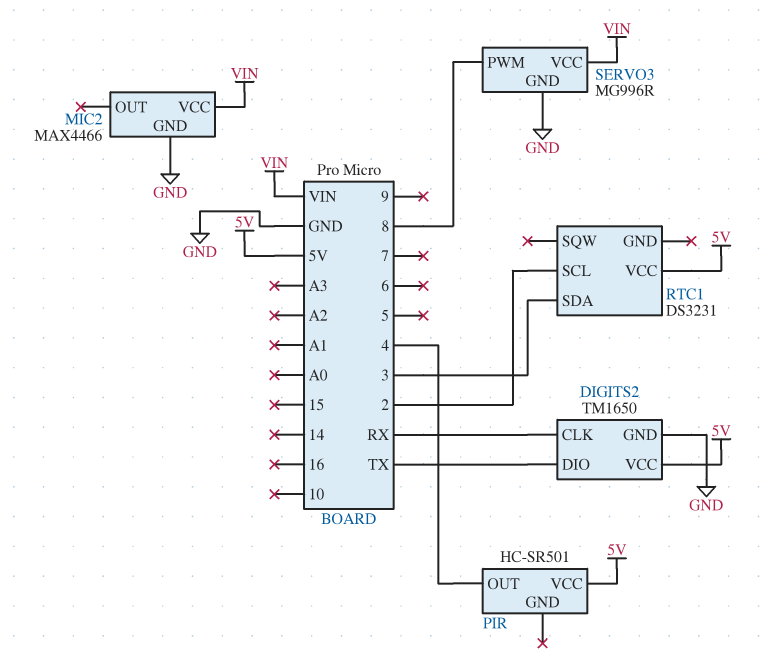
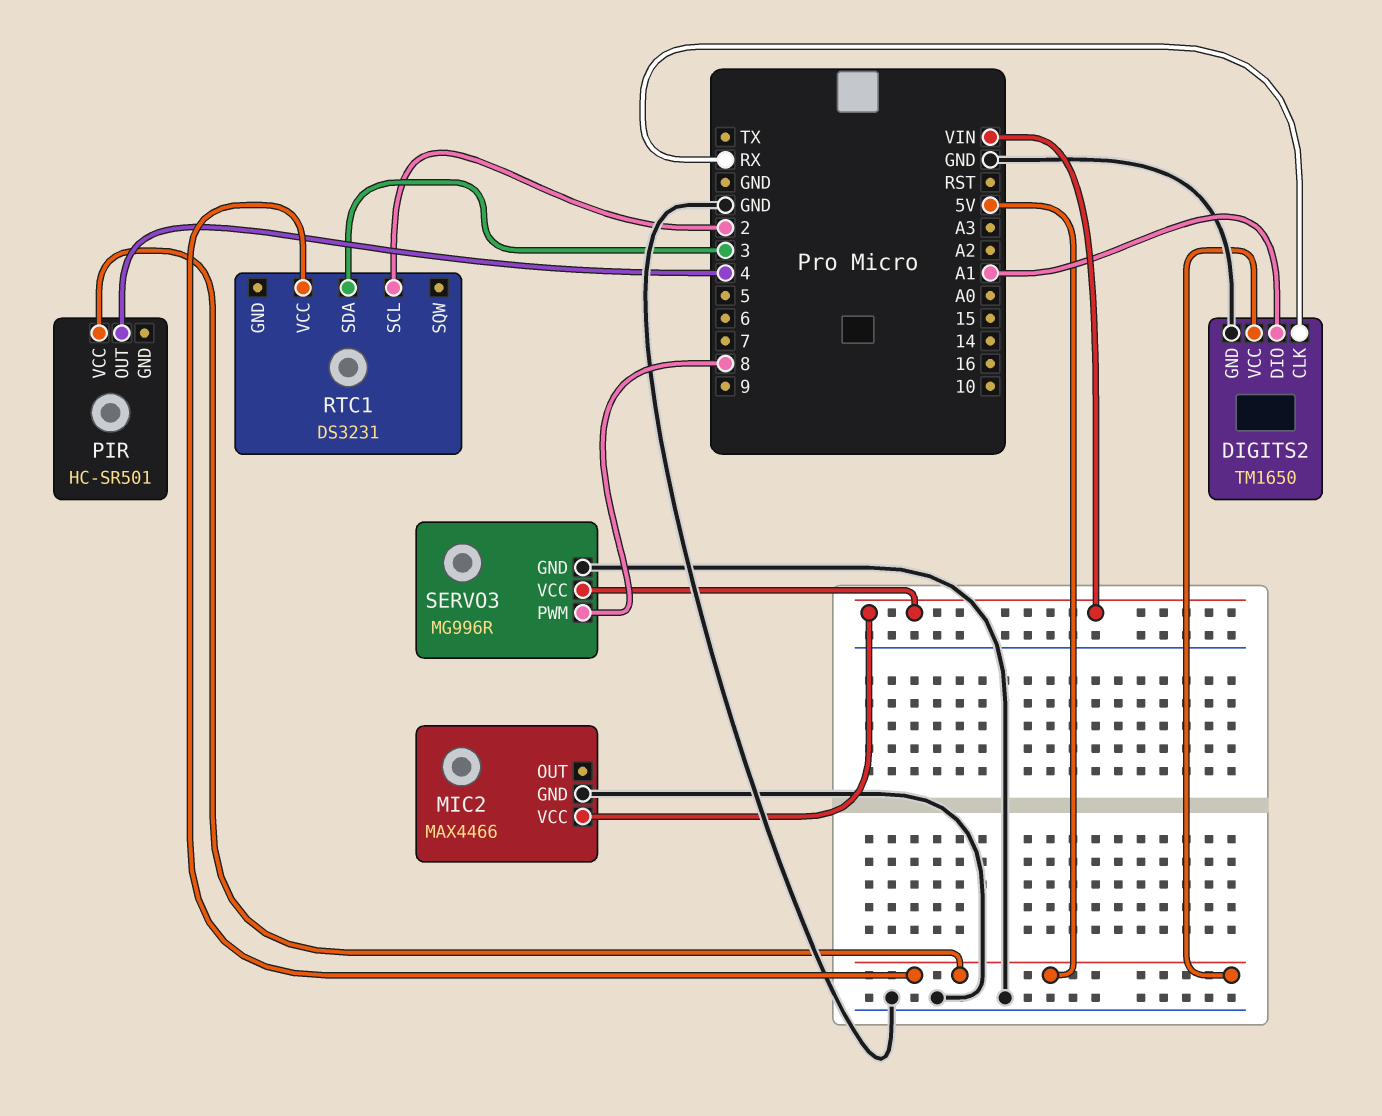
DIGITS2 pin DIO: TX -> A1

